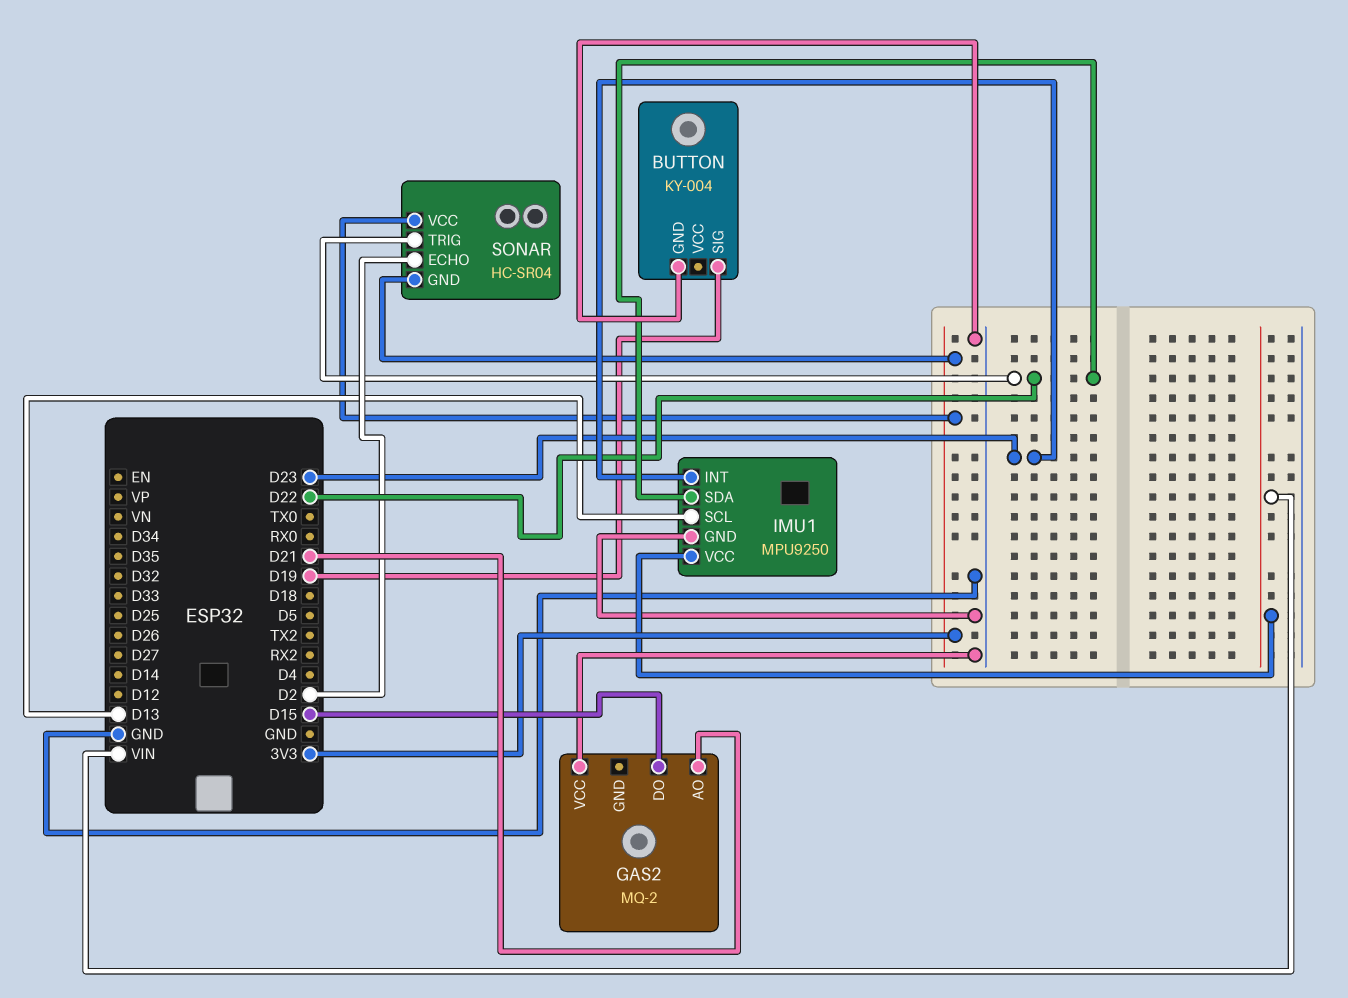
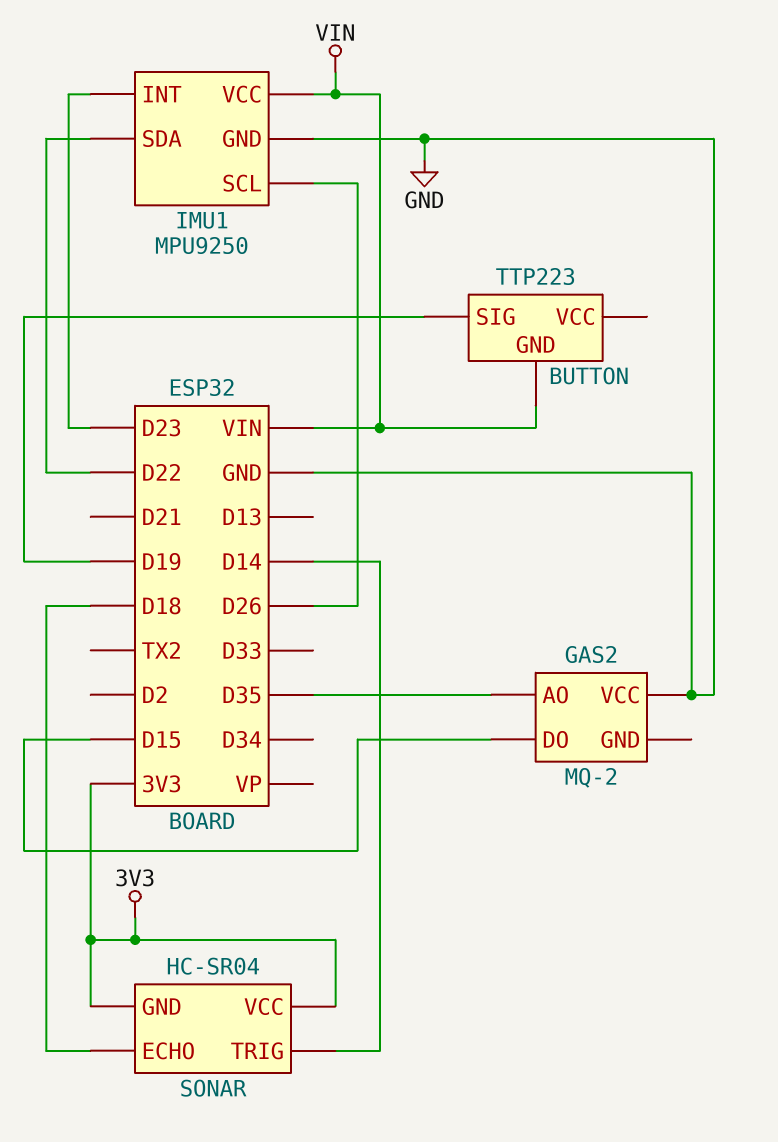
BUTTON: KY-004 -> TTP223
BUTTON pin GND: GND -> VIN
GAS2 pin AO: D21 -> D35
IMU1 pin SCL: D13 -> D26
SONAR pin ECHO: D2 -> D18
SONAR pin TRIG: D22 -> D14

